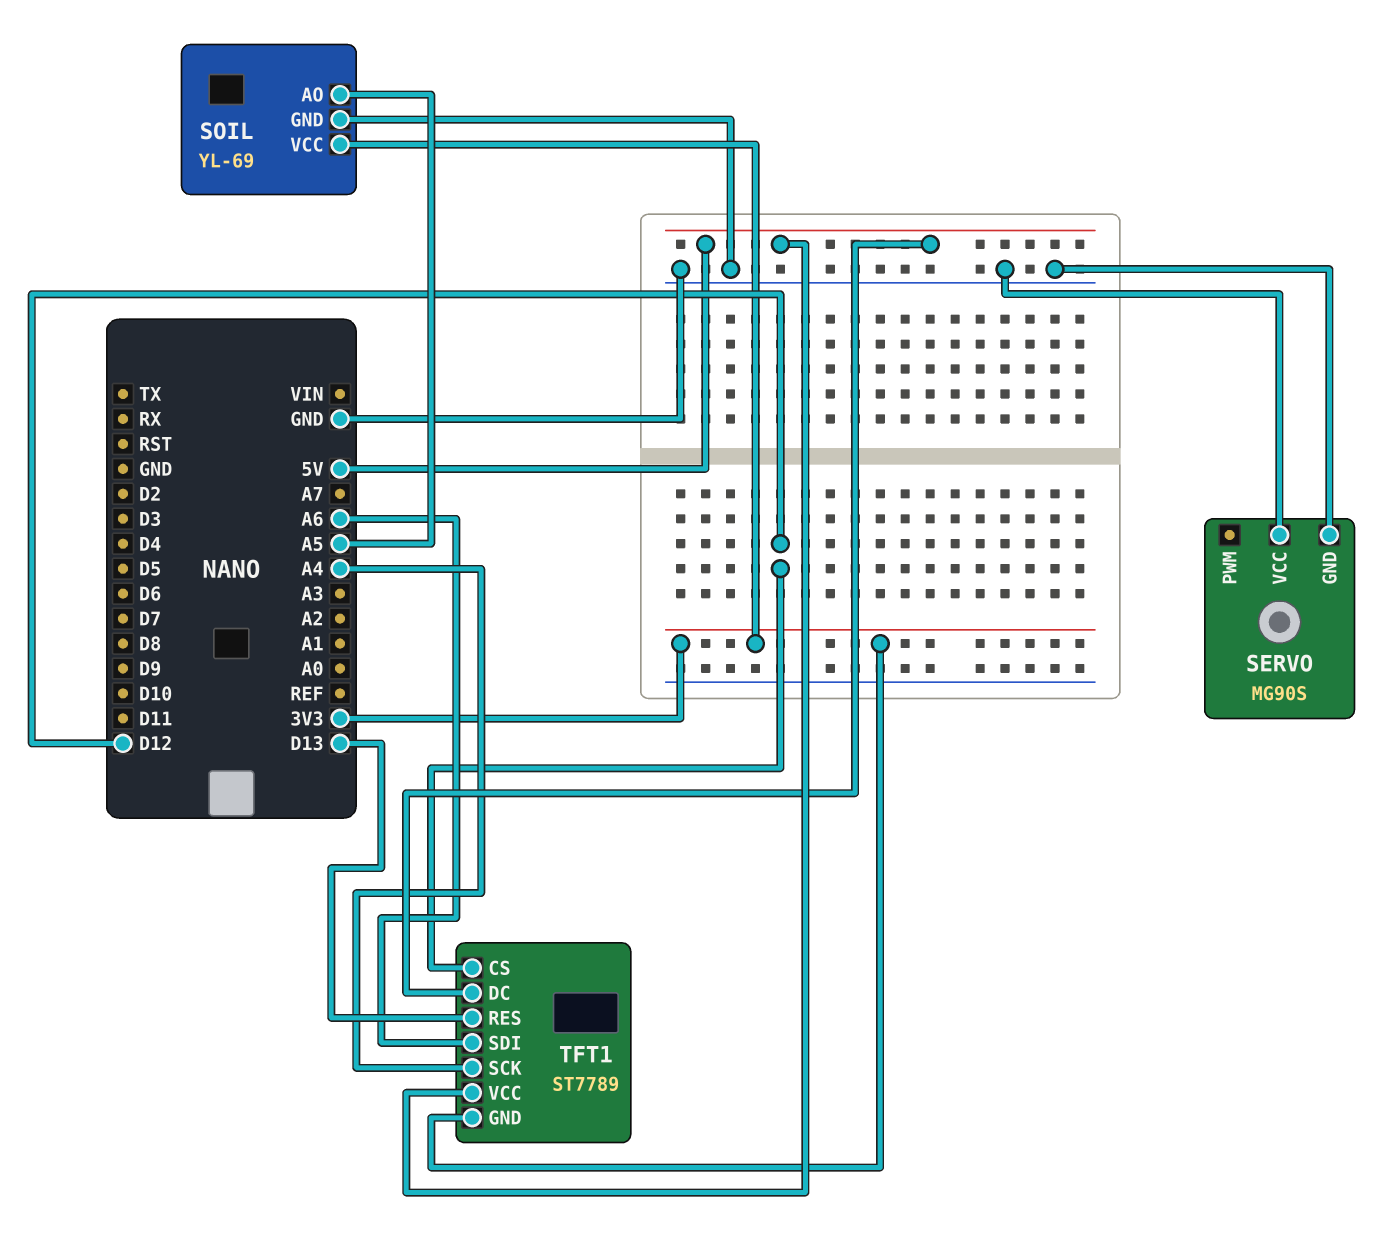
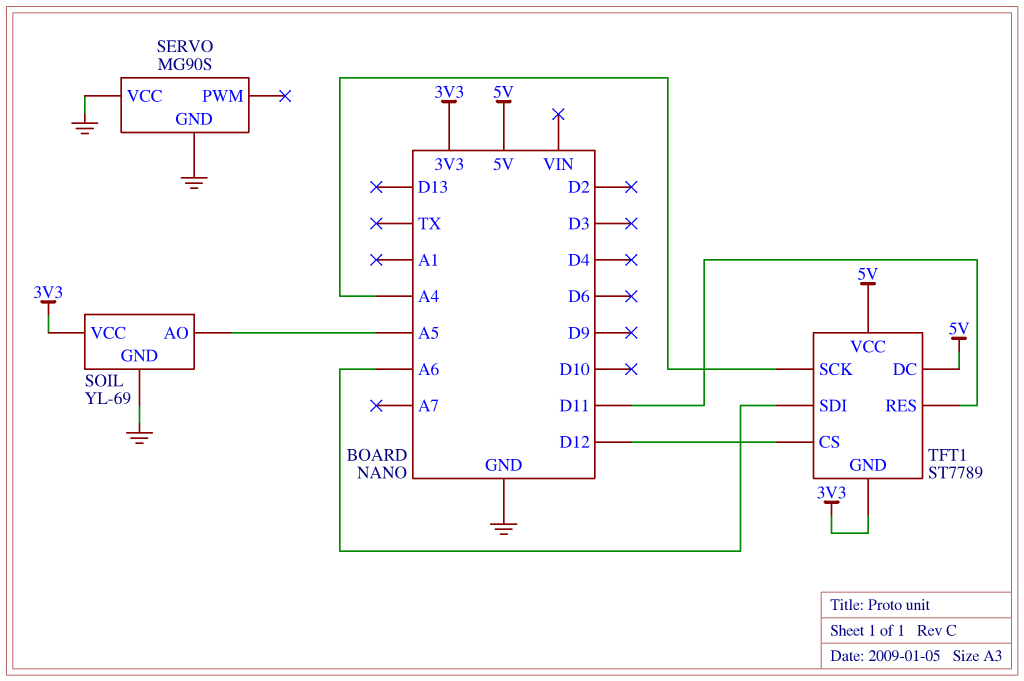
TFT1 pin RES: D13 -> D11

